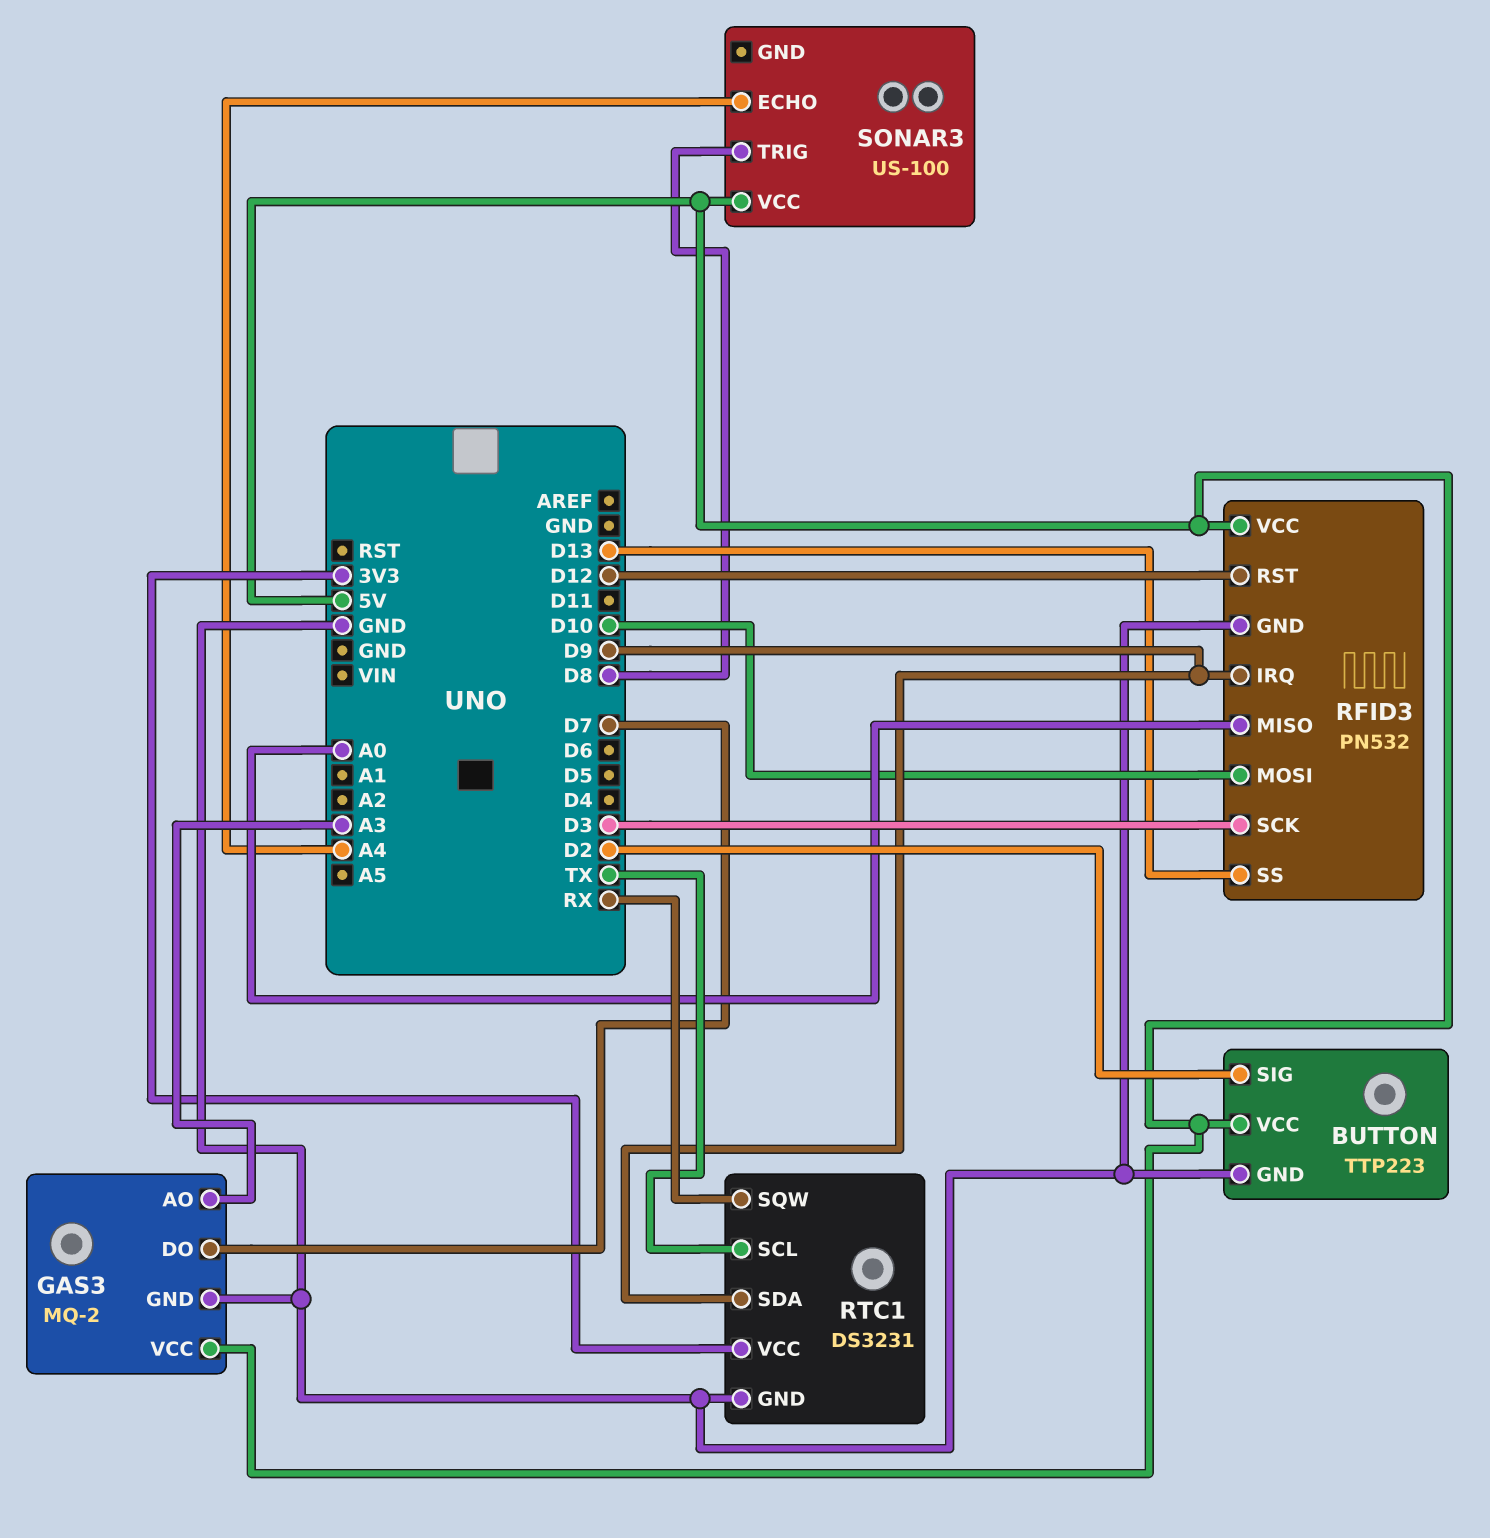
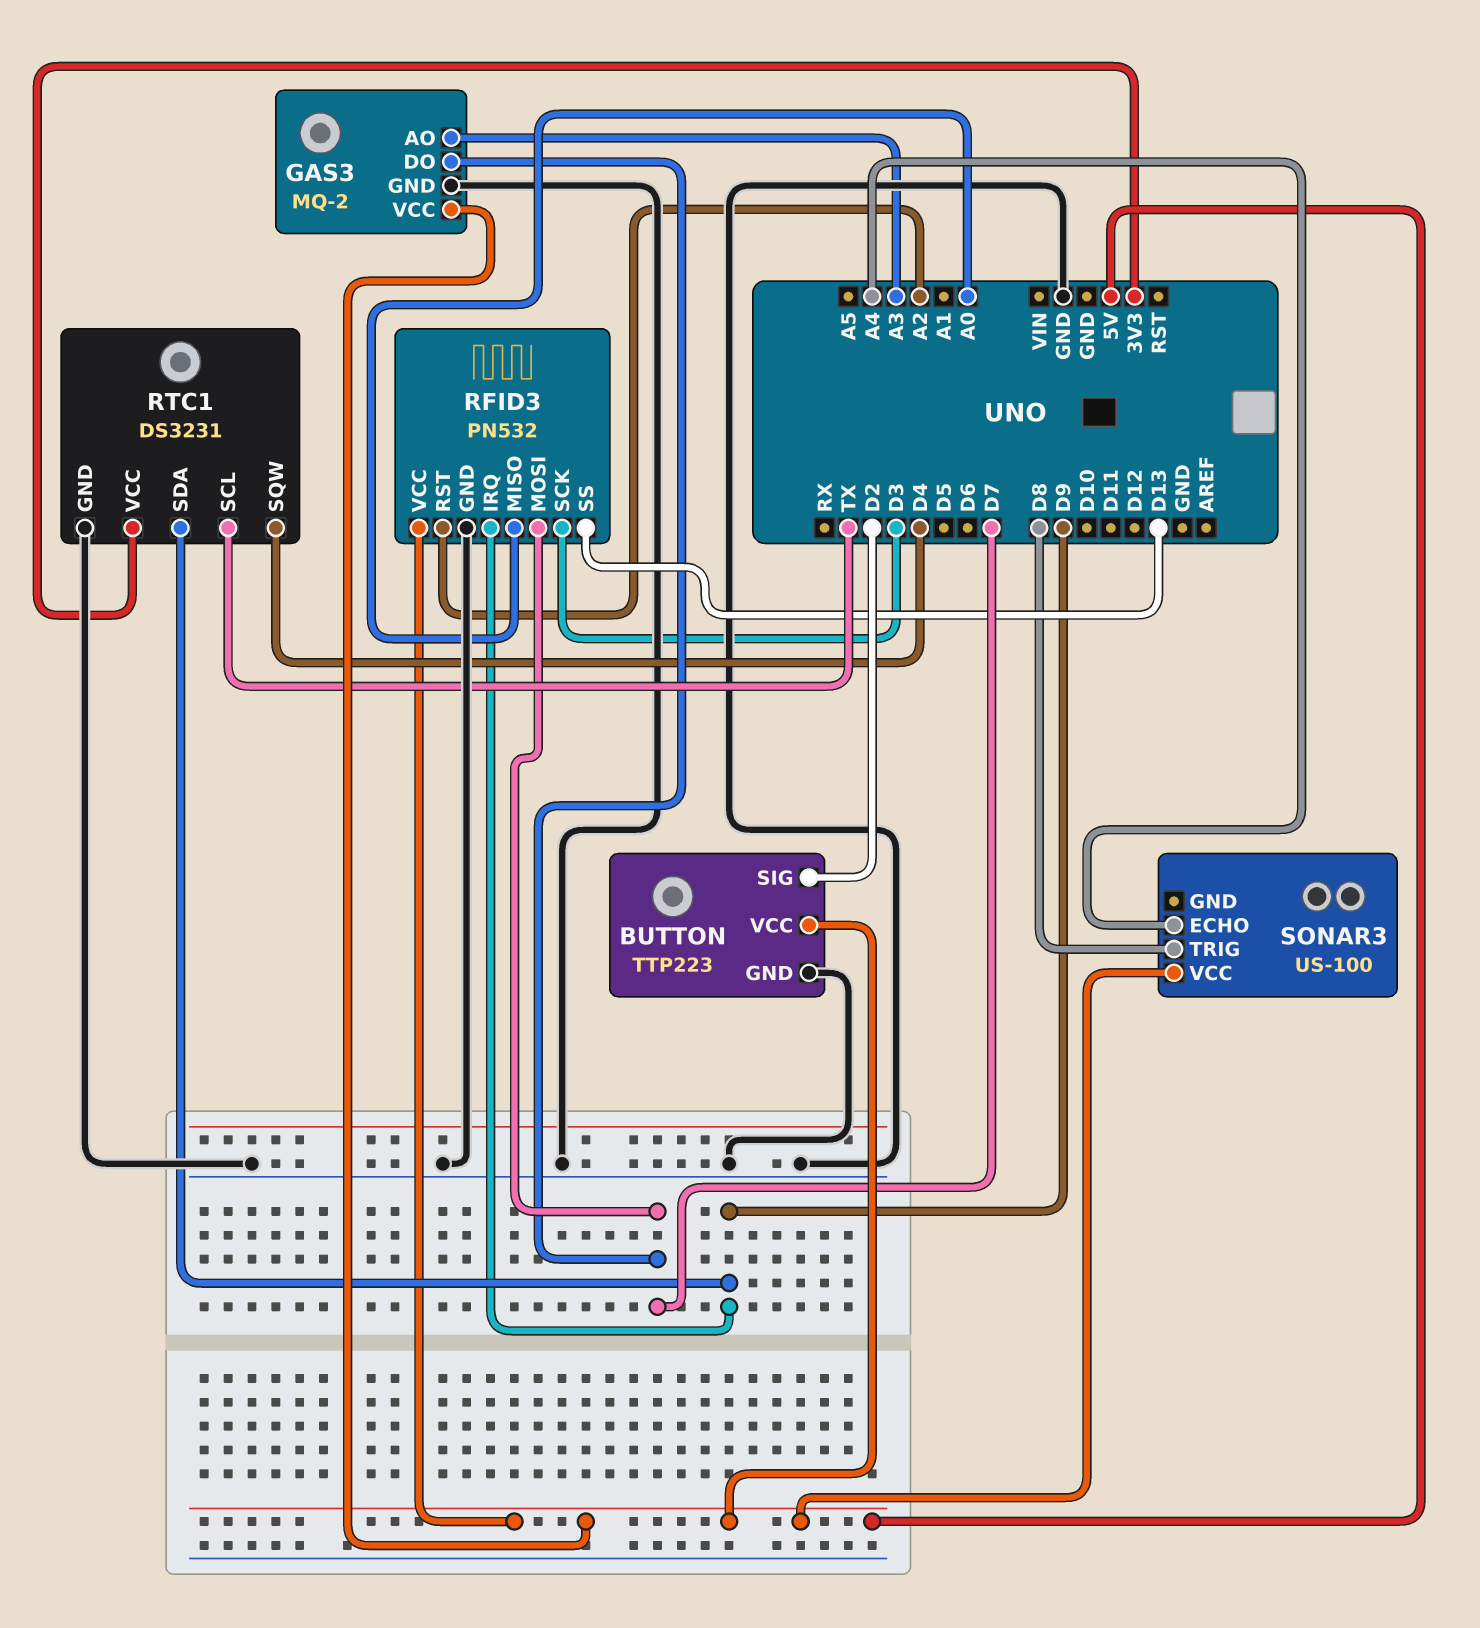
RFID3 pin MOSI: D10 -> D7
RFID3 pin RST: D12 -> A2
RTC1 pin SQW: RX -> D4

